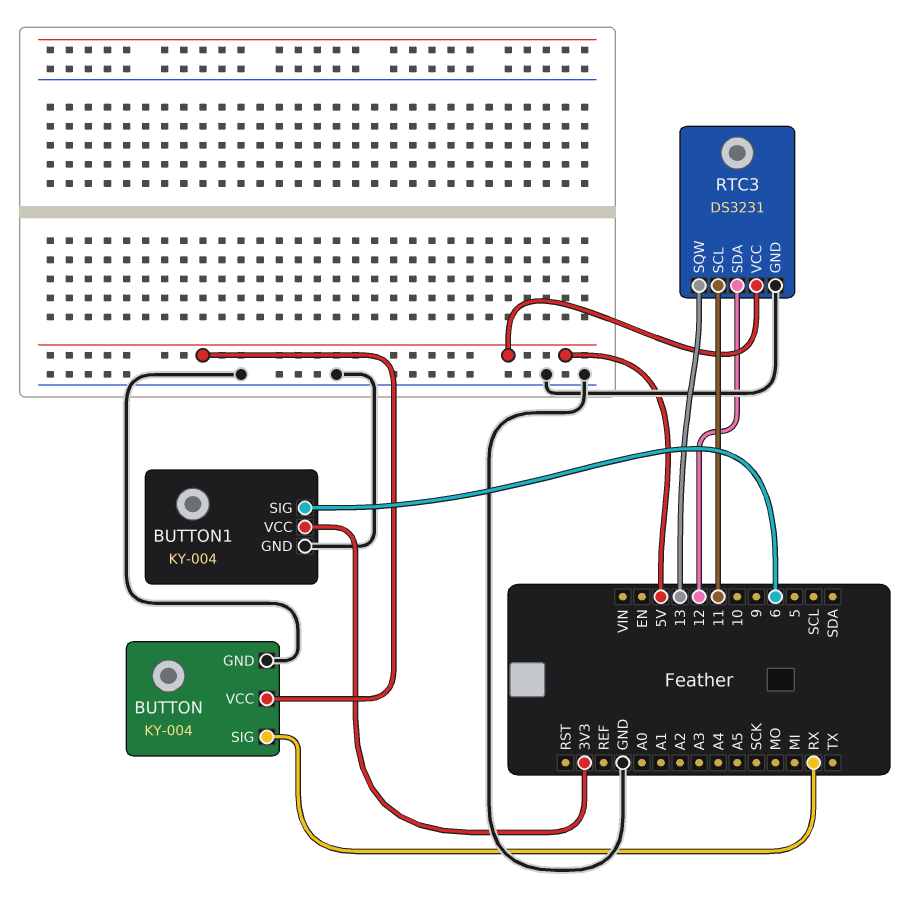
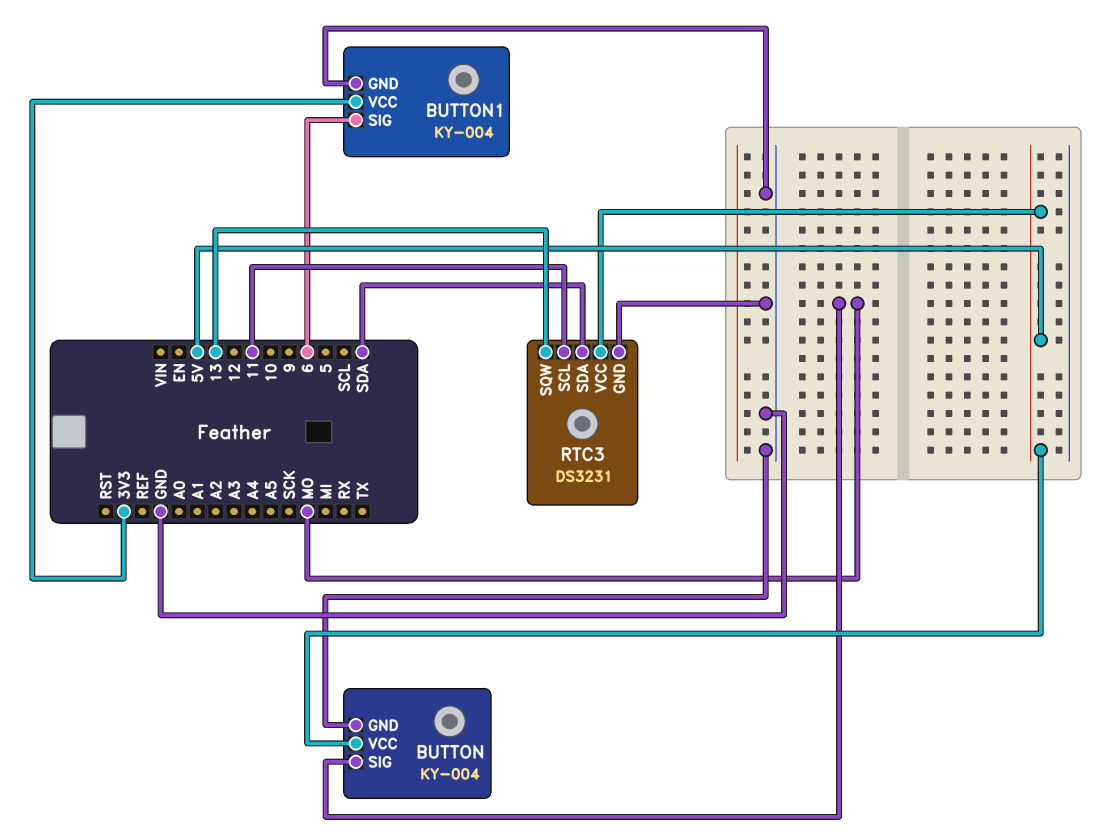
BUTTON pin SIG: RX -> MO
RTC3 pin SDA: 12 -> SDA

